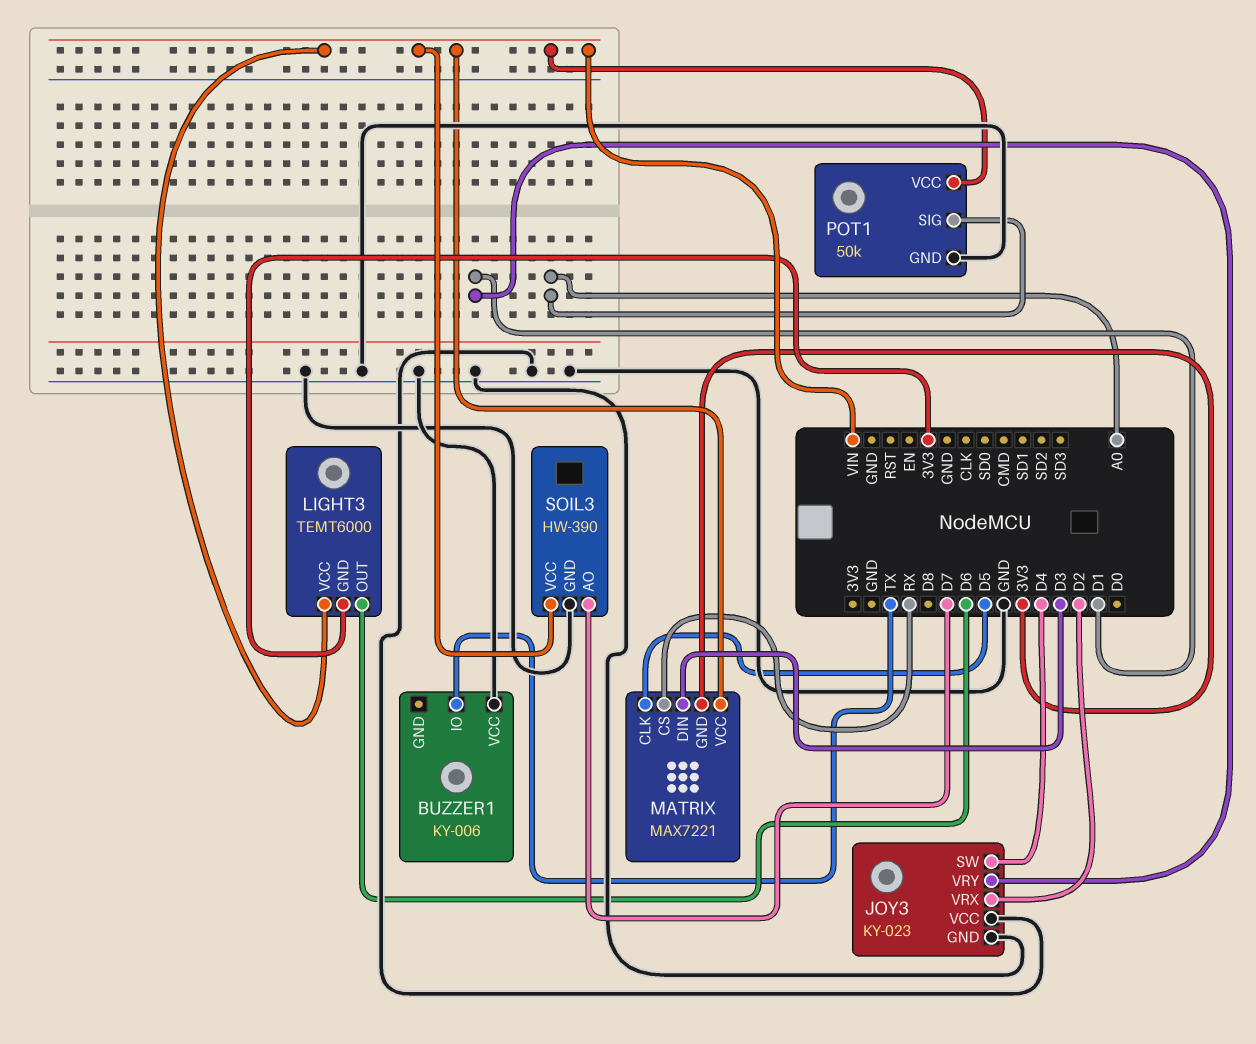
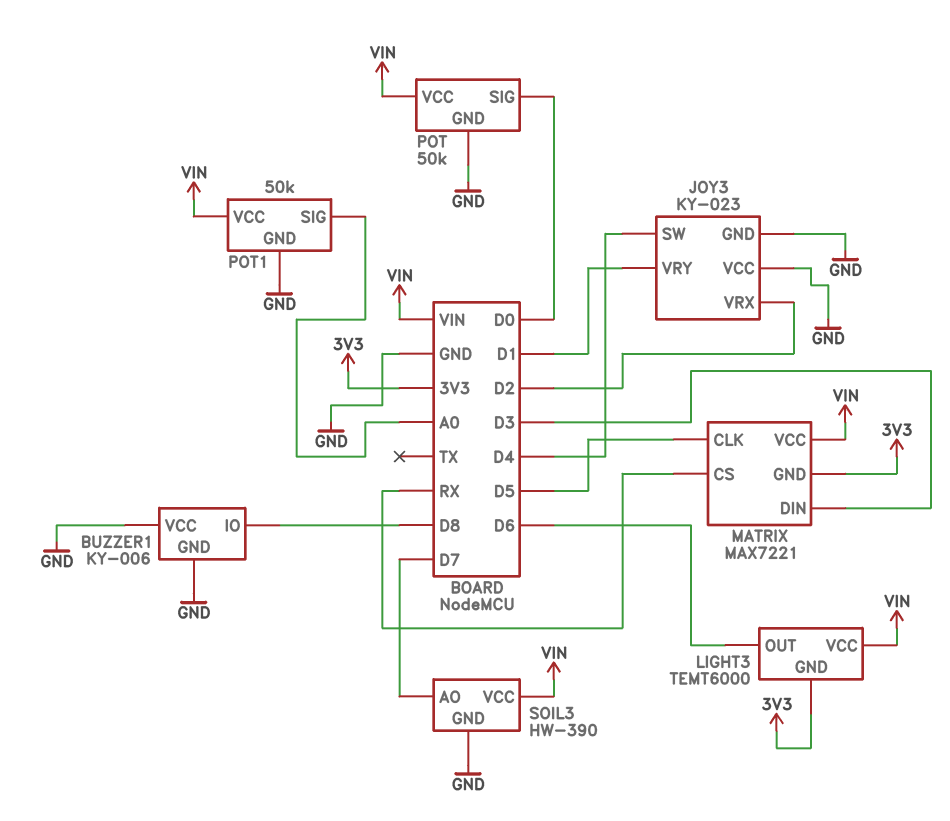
BUZZER1 pin GND: none -> GND
BUZZER1 pin IO: TX -> D8
POT: none -> 50k
POT pin GND: none -> GND
POT pin SIG: none -> D0
POT pin VCC: none -> VIN

